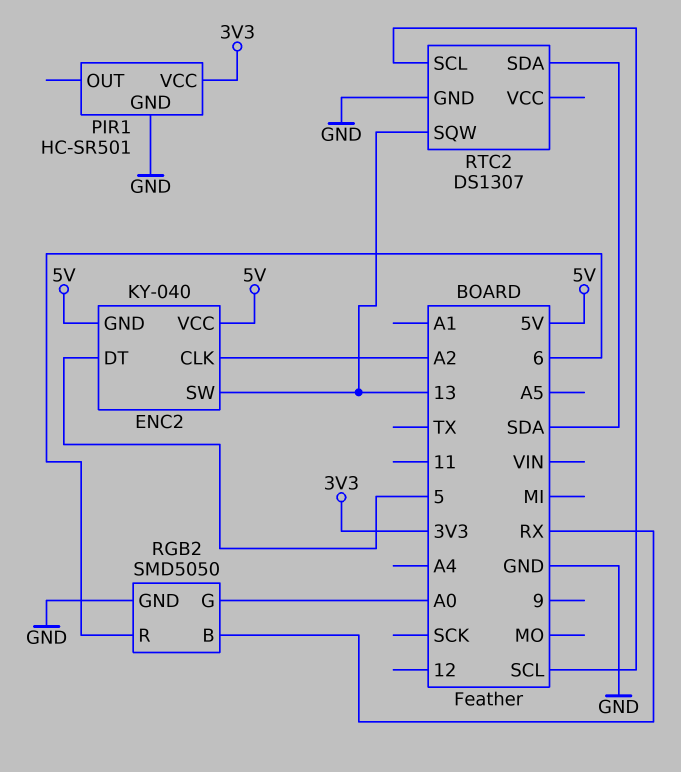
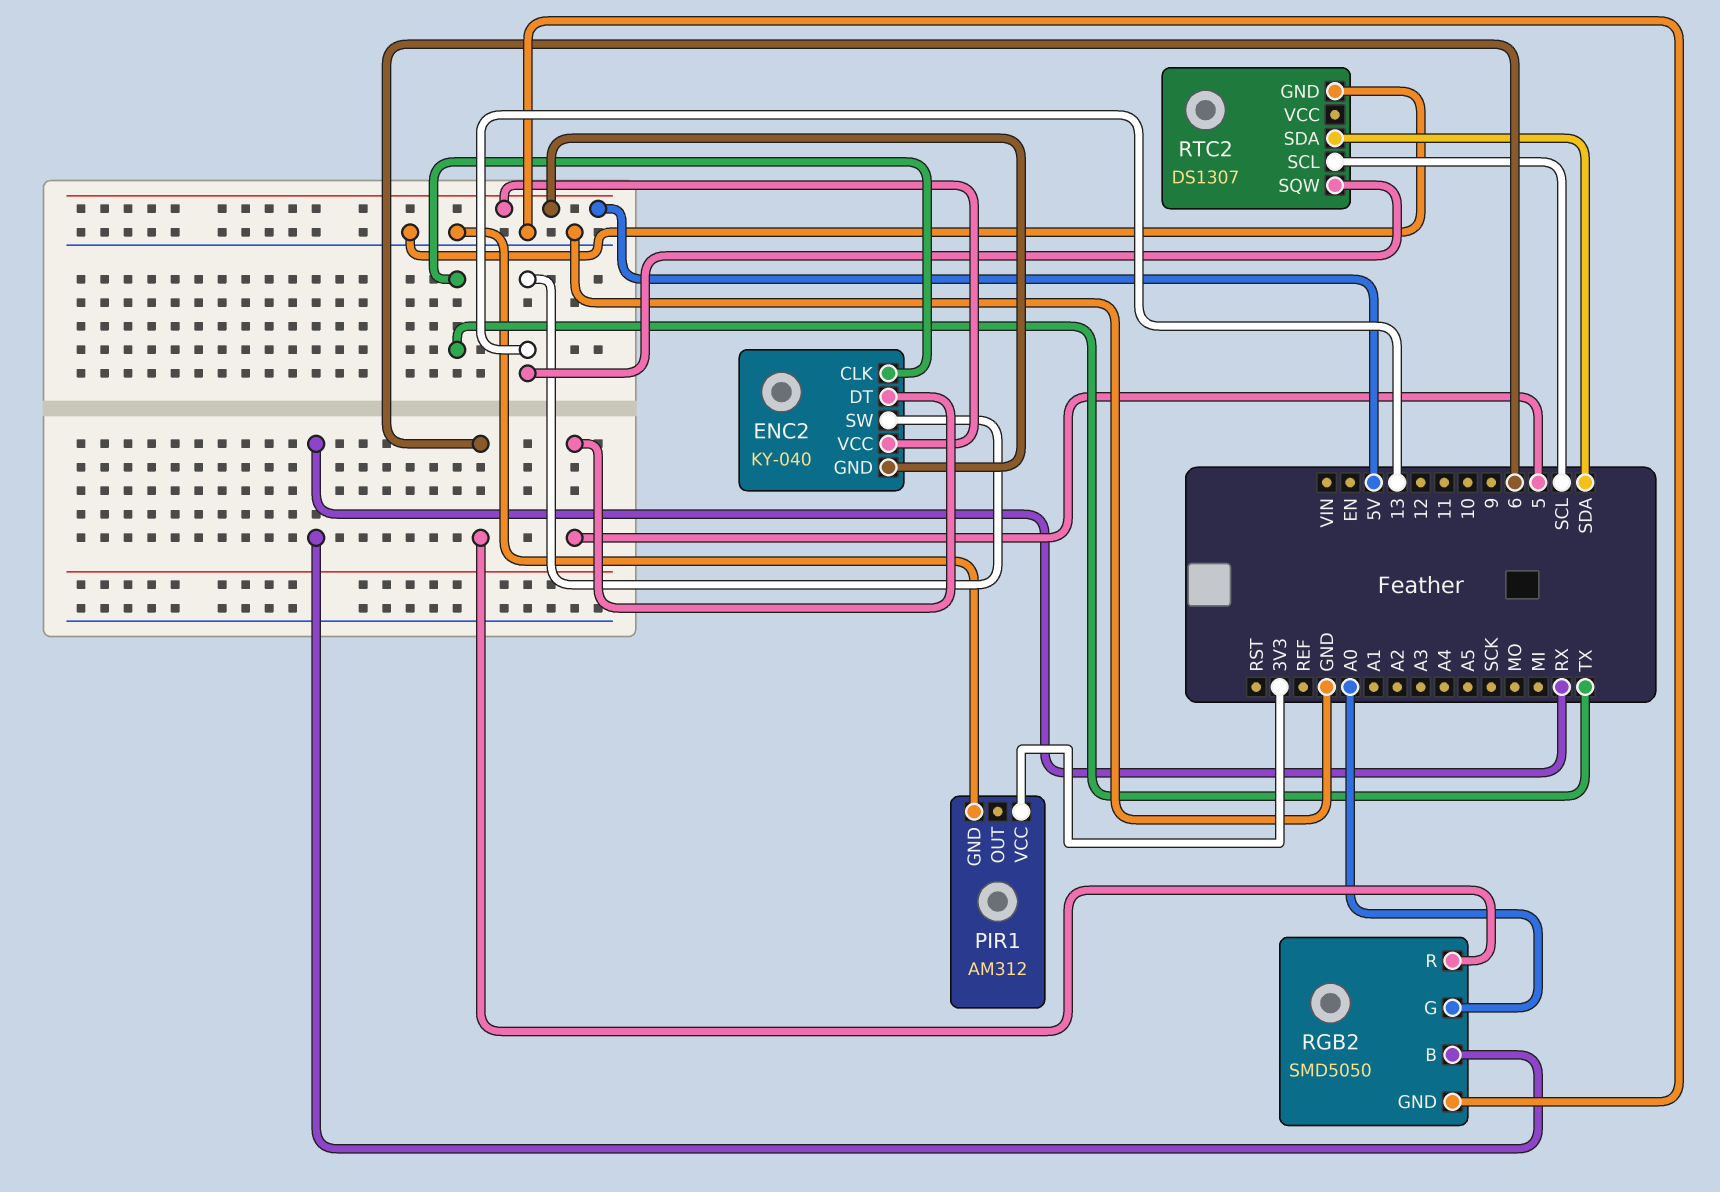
ENC2 pin CLK: A2 -> TX
PIR1: HC-SR501 -> AM312

